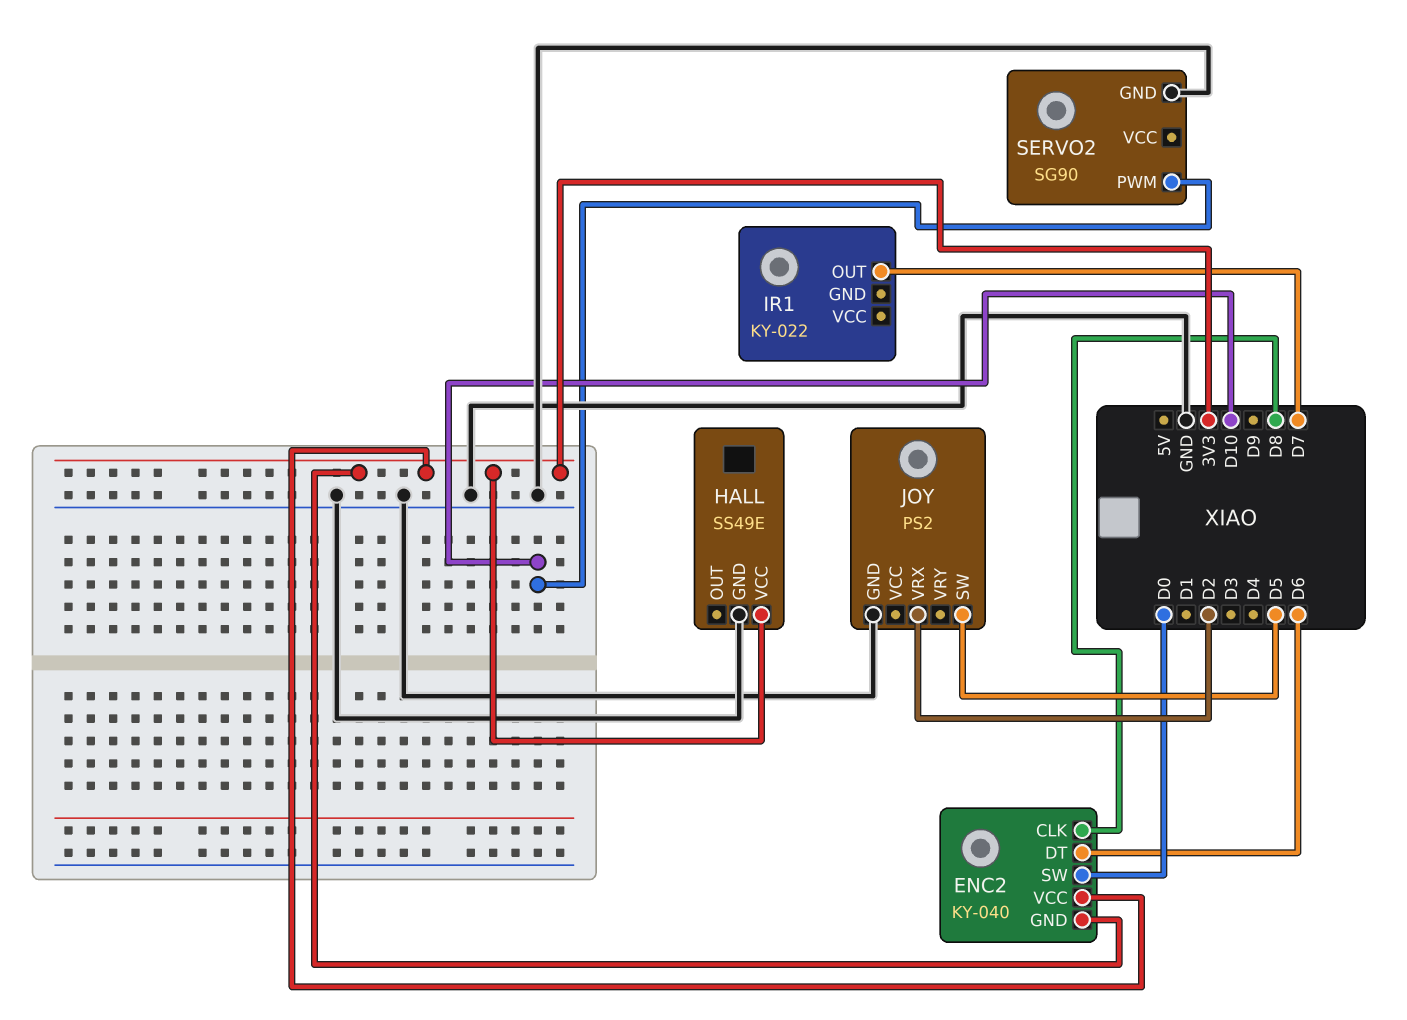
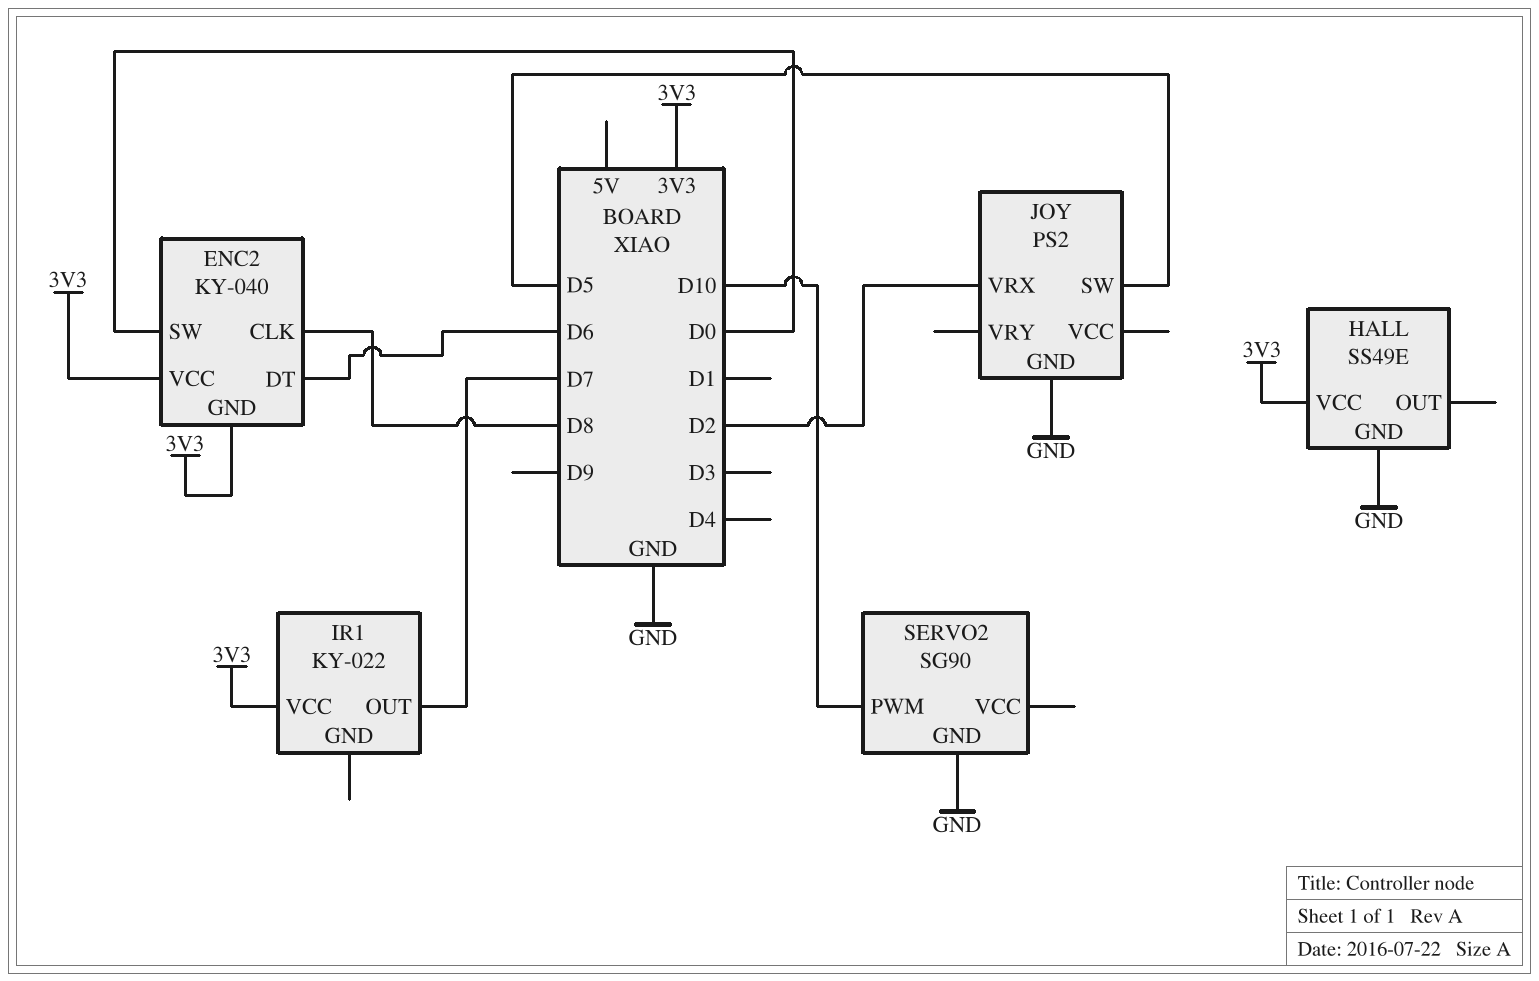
IR1 pin VCC: none -> 3V3

